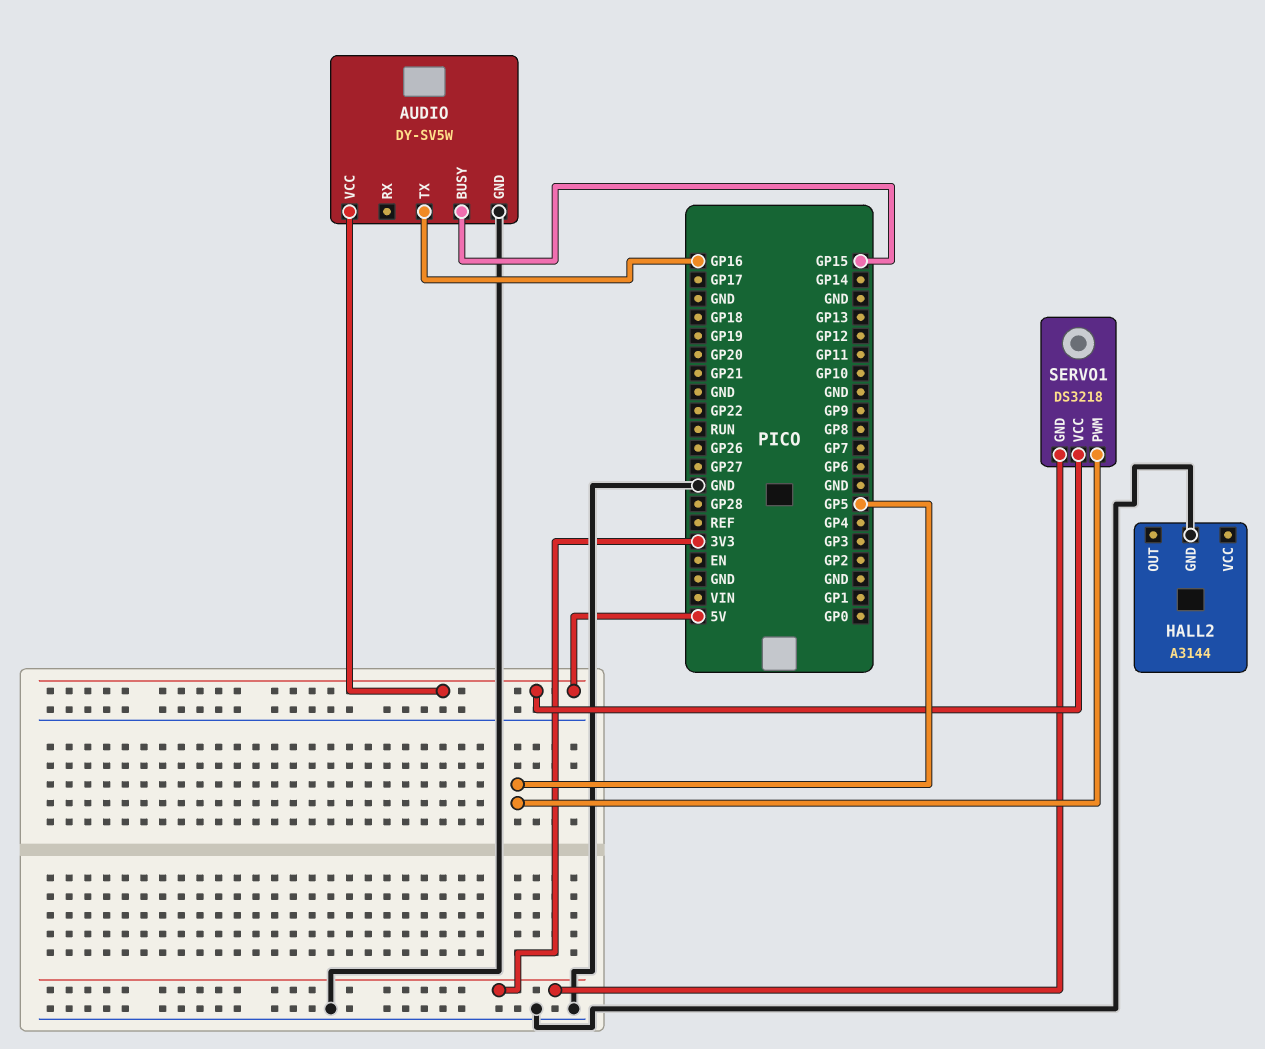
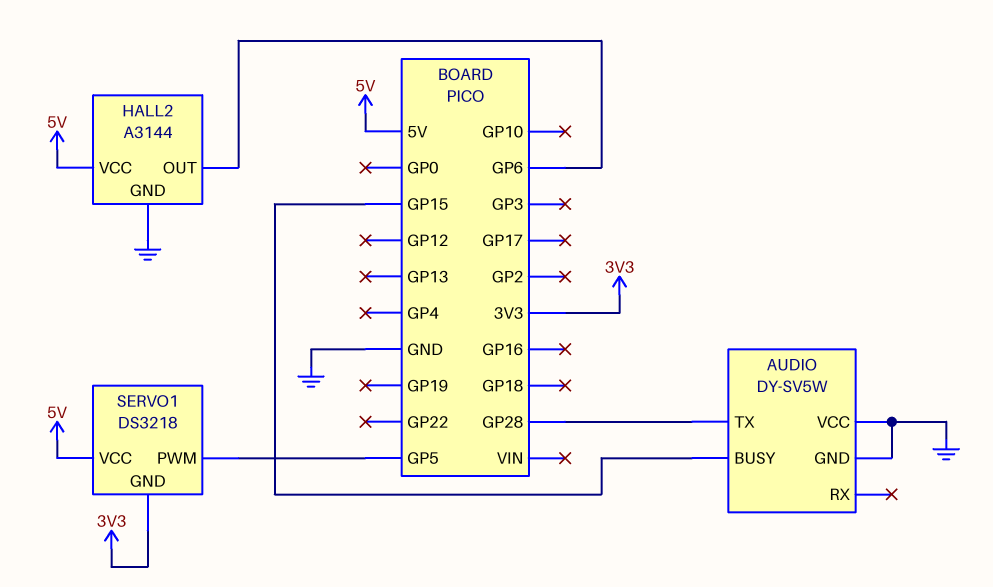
AUDIO pin TX: GP16 -> GP28
AUDIO pin VCC: 5V -> GND
HALL2 pin OUT: none -> GP6
HALL2 pin VCC: none -> 5V

